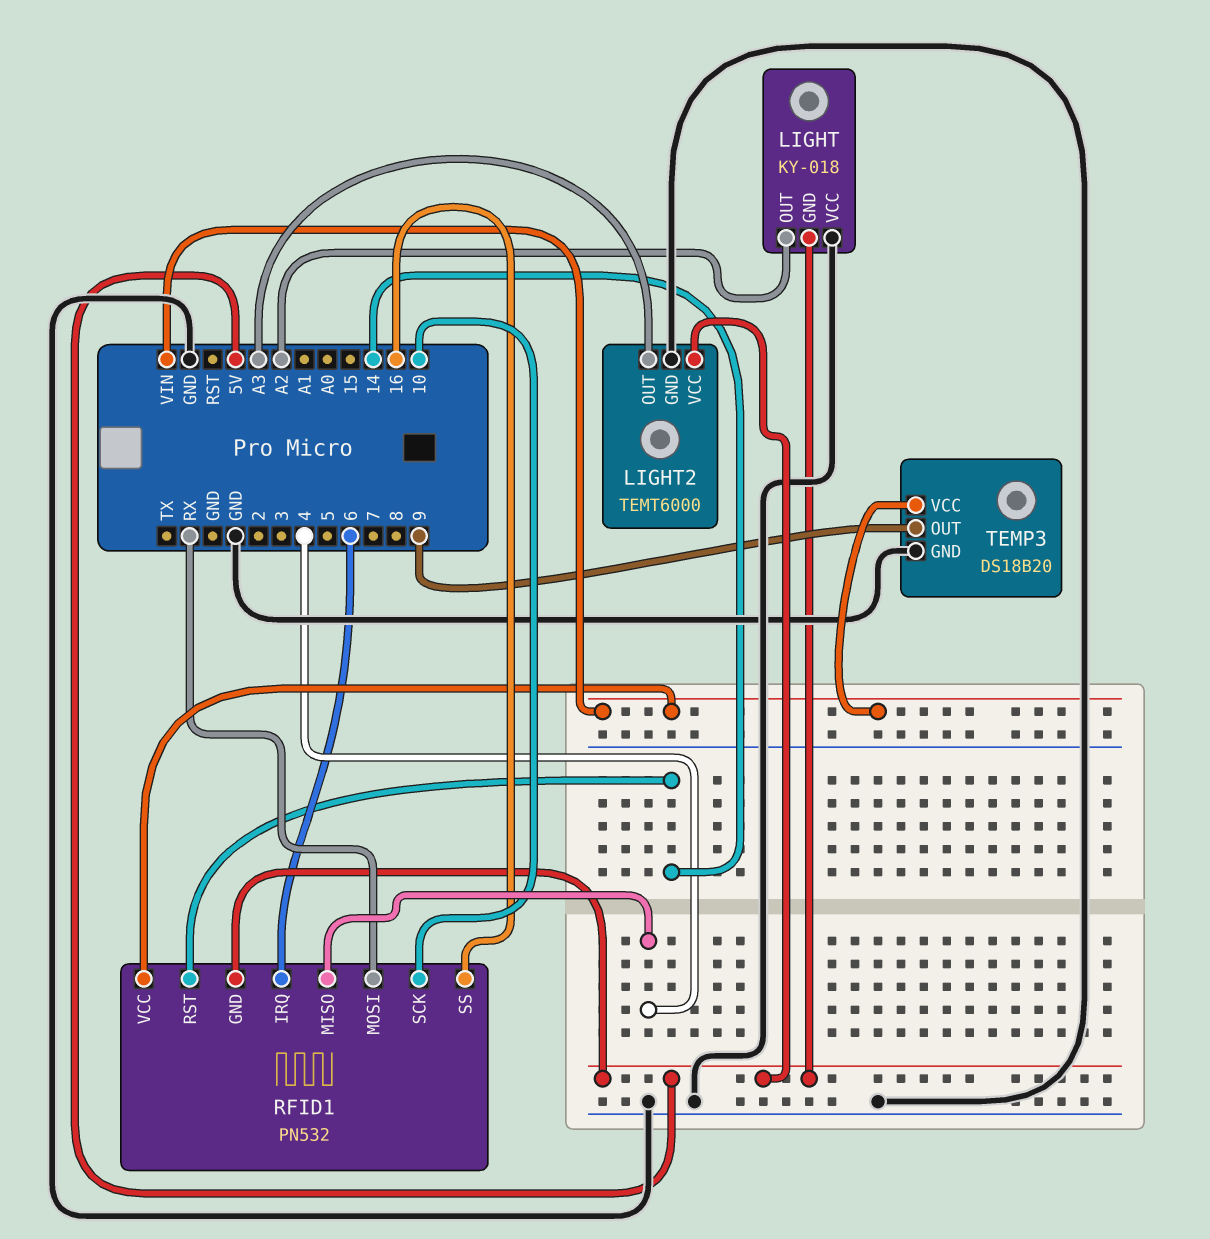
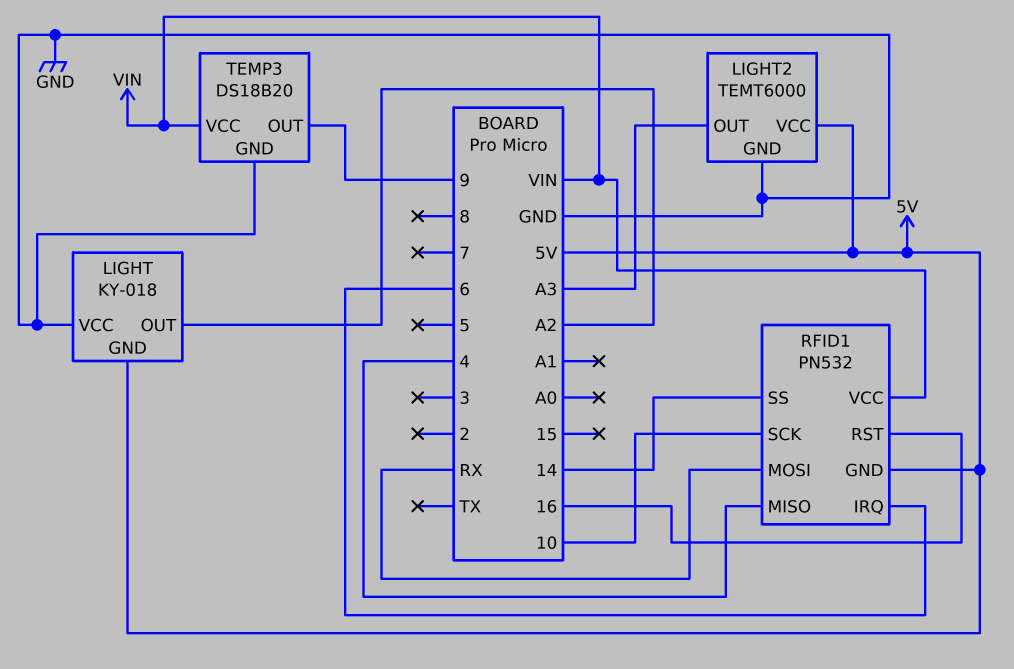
RFID1 pin RST: 14 -> 16
RFID1 pin SS: 16 -> 14

